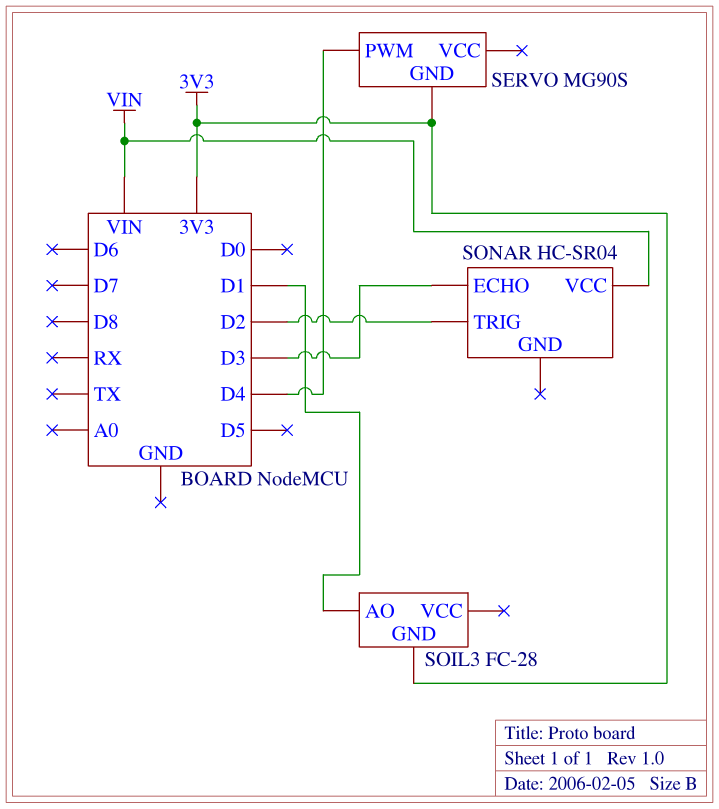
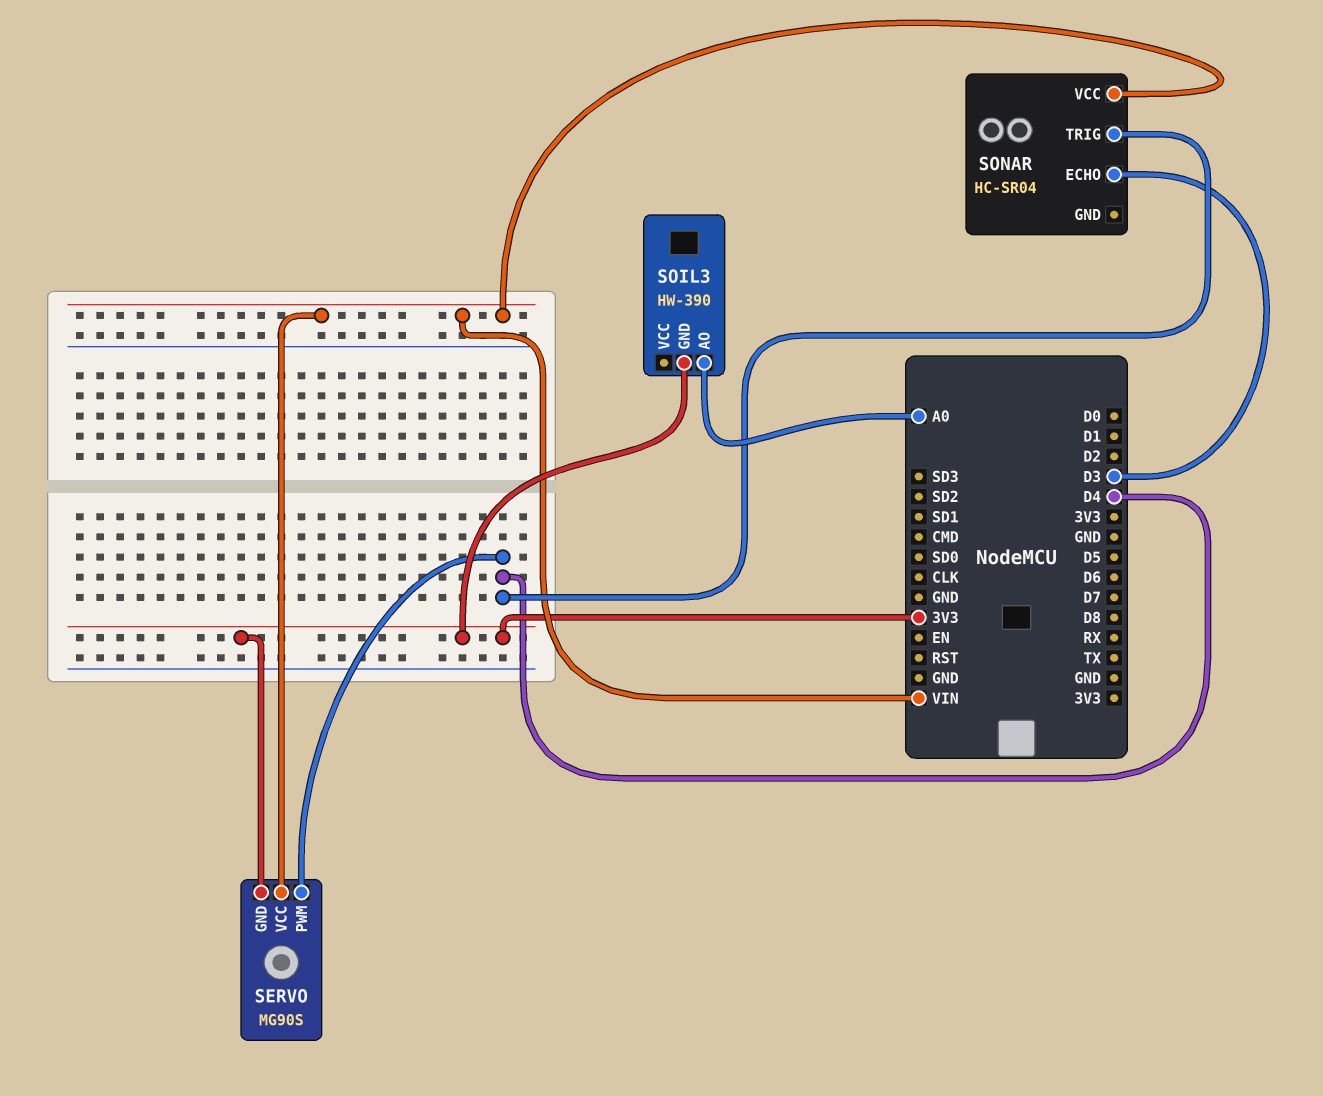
SERVO pin VCC: none -> VIN
SOIL3: FC-28 -> HW-390
SOIL3 pin AO: D1 -> A0
SONAR pin TRIG: D2 -> D4

